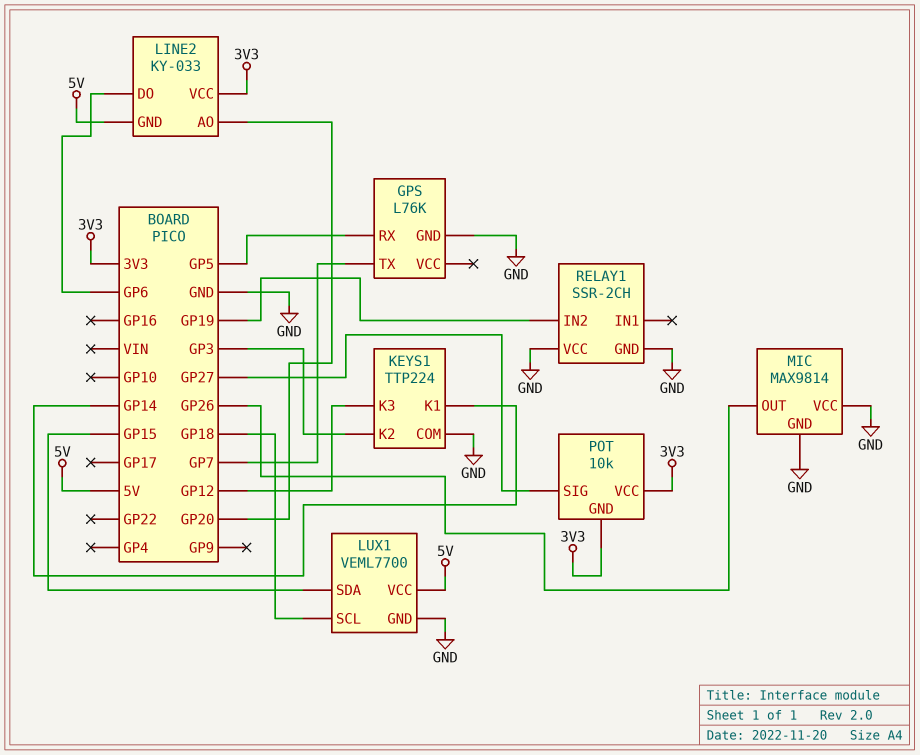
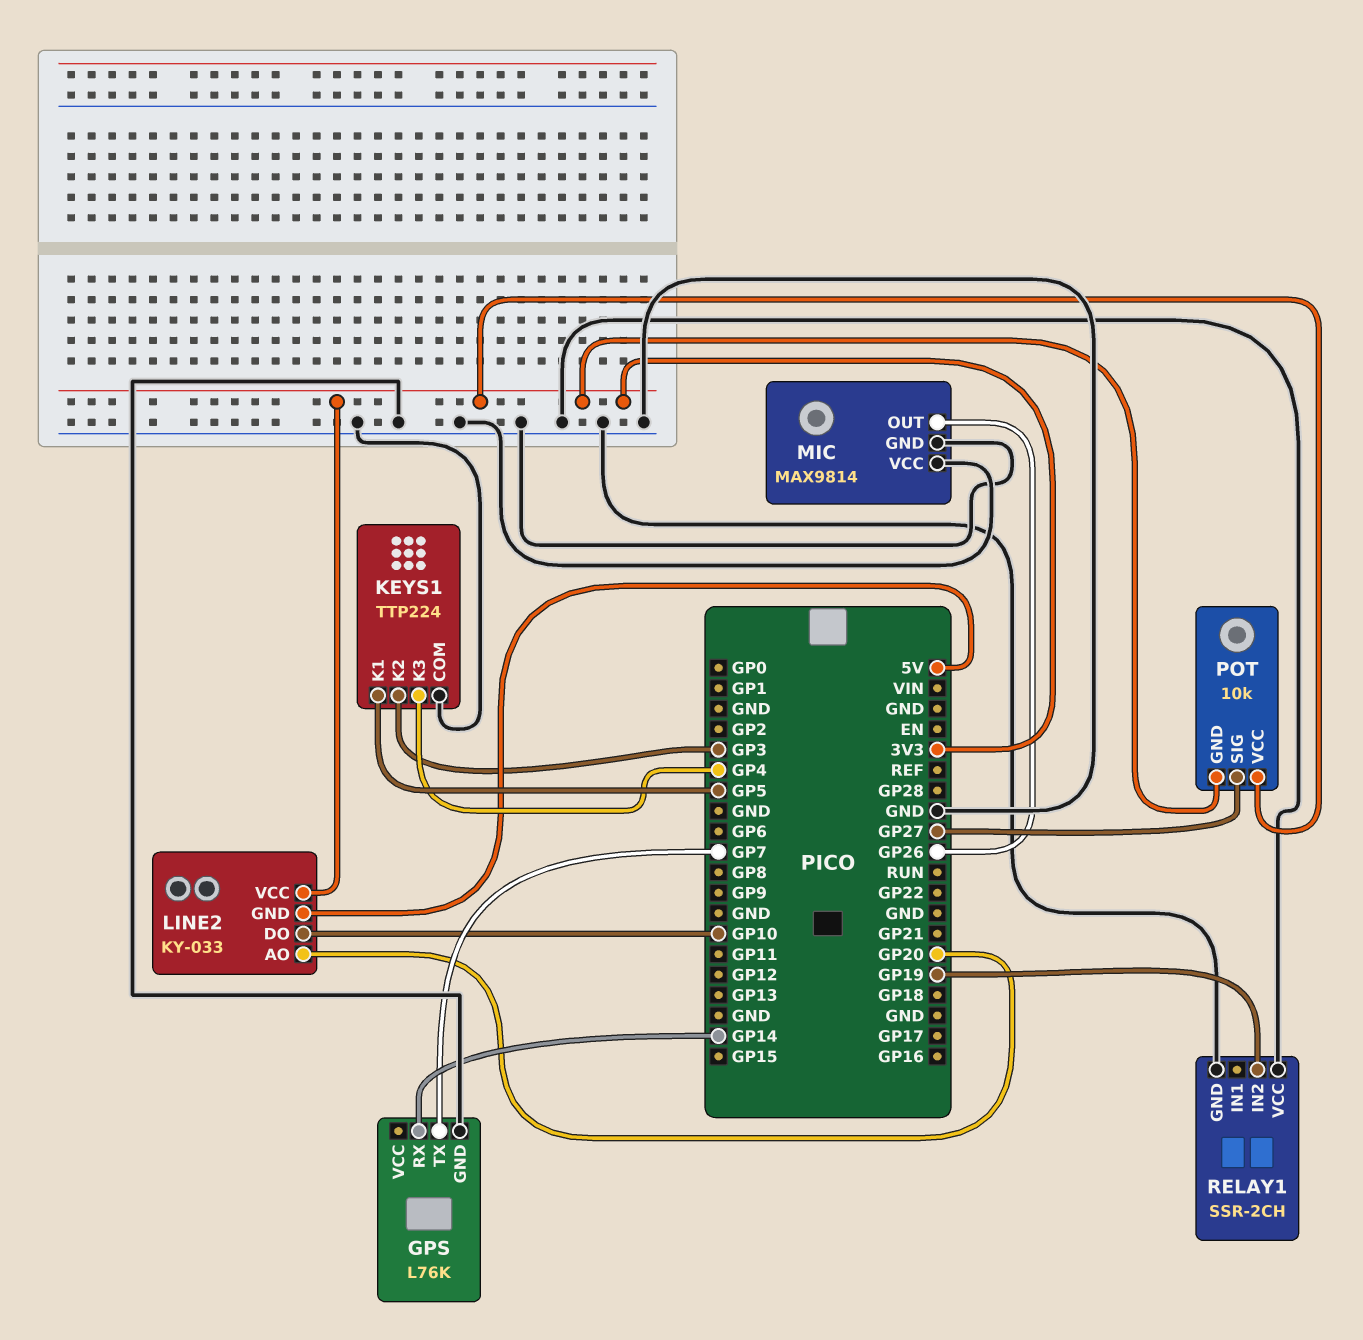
GPS pin RX: GP5 -> GP14
KEYS1 pin K1: GP14 -> GP5
KEYS1 pin K3: GP12 -> GP4
LINE2 pin DO: GP6 -> GP10
LUX1: VEML7700 -> none
LUX1 pin GND: GND -> none
LUX1 pin SCL: GP18 -> none
LUX1 pin SDA: GP15 -> none
LUX1 pin VCC: 5V -> none

